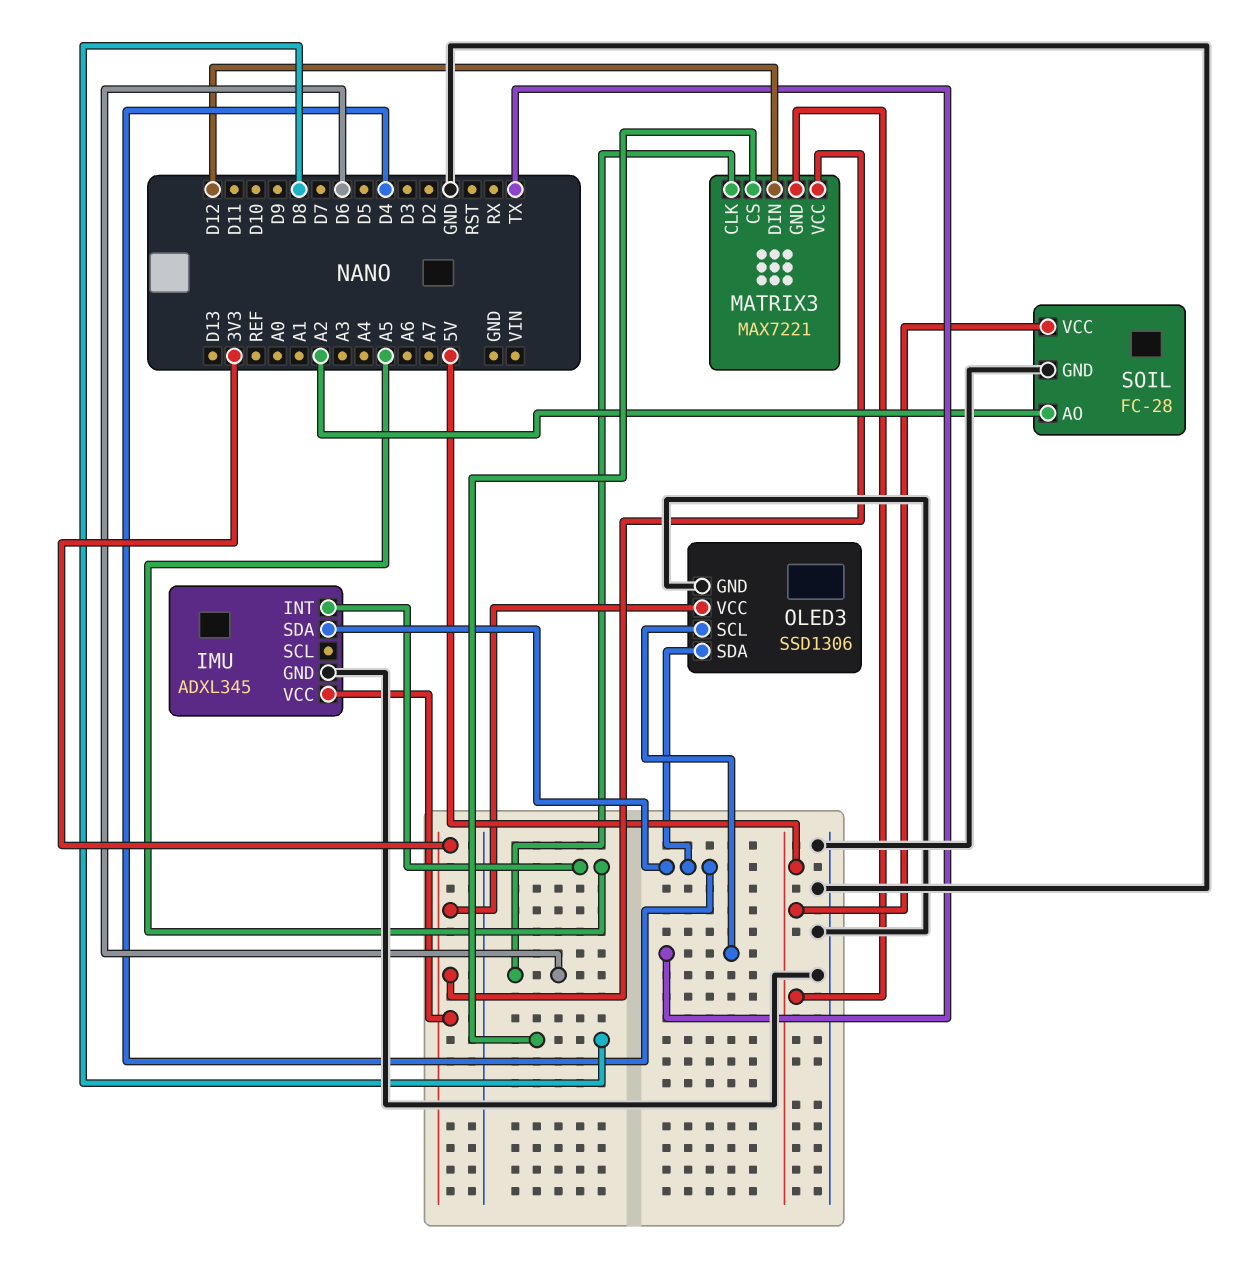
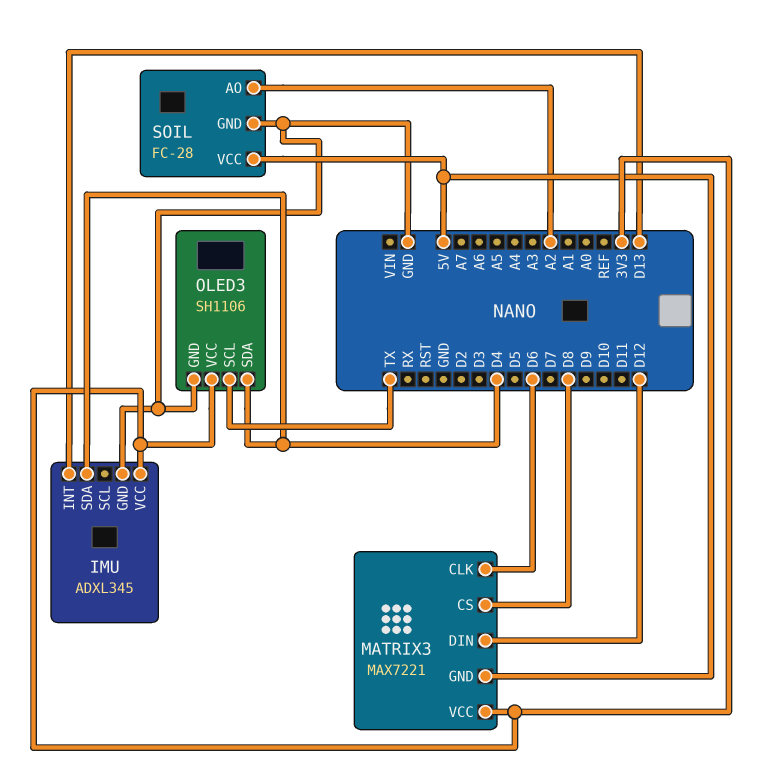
IMU pin INT: A5 -> D13
OLED3: SSD1306 -> SH1106

